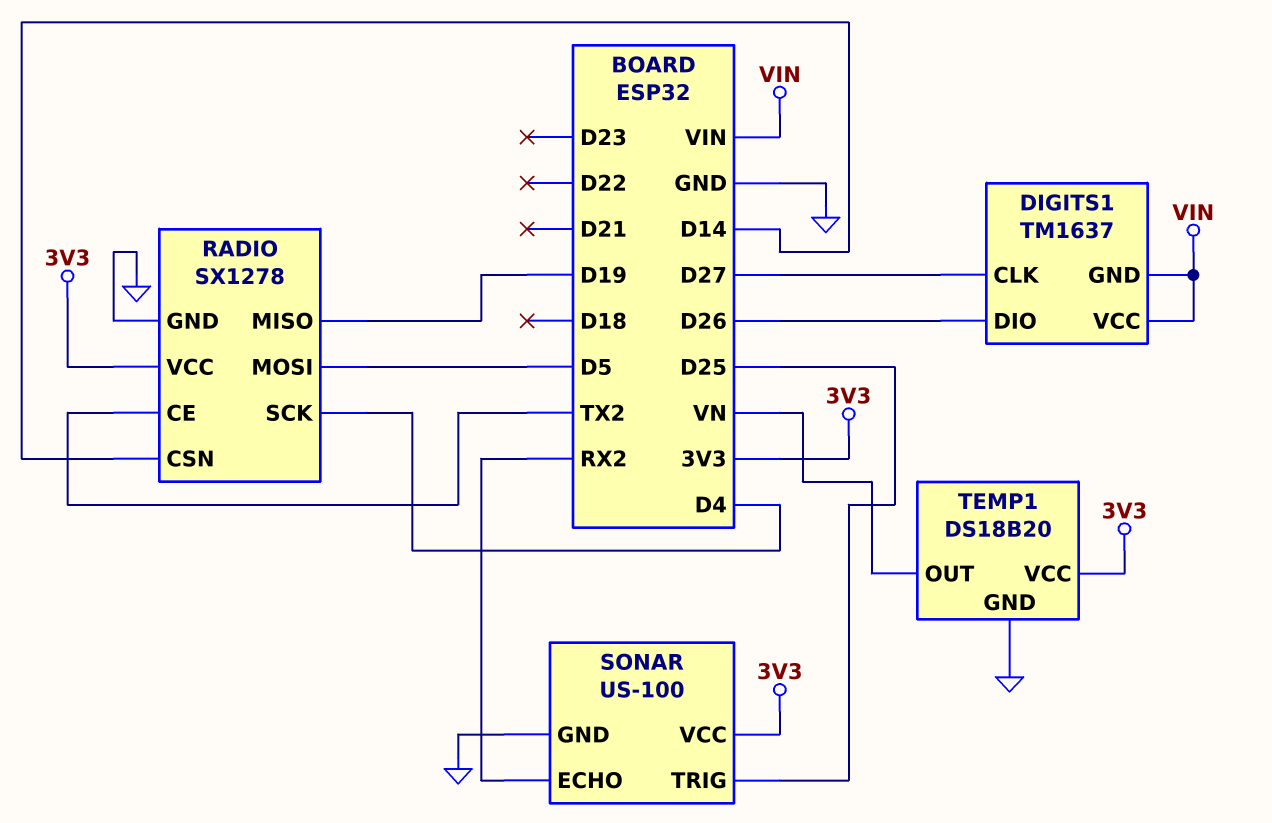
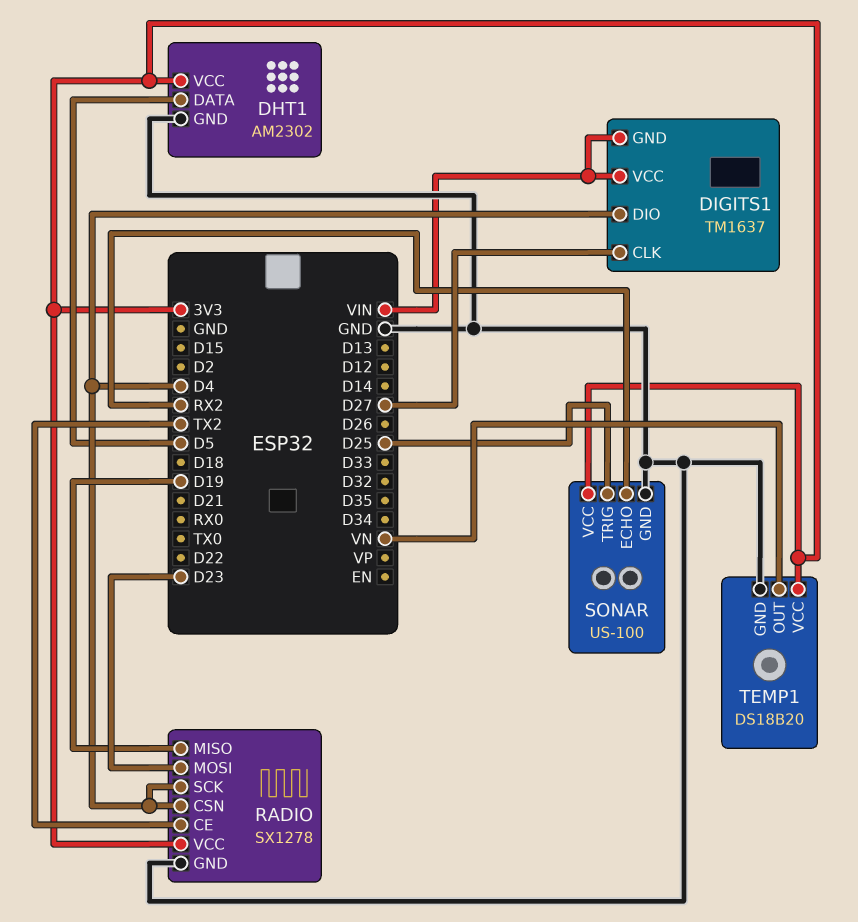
DHT1: none -> AM2302
DHT1 pin DATA: none -> D5
DHT1 pin GND: none -> GND
DHT1 pin VCC: none -> 3V3
DIGITS1 pin DIO: D26 -> D4
RADIO pin CSN: D14 -> D4
RADIO pin MOSI: D5 -> D23

